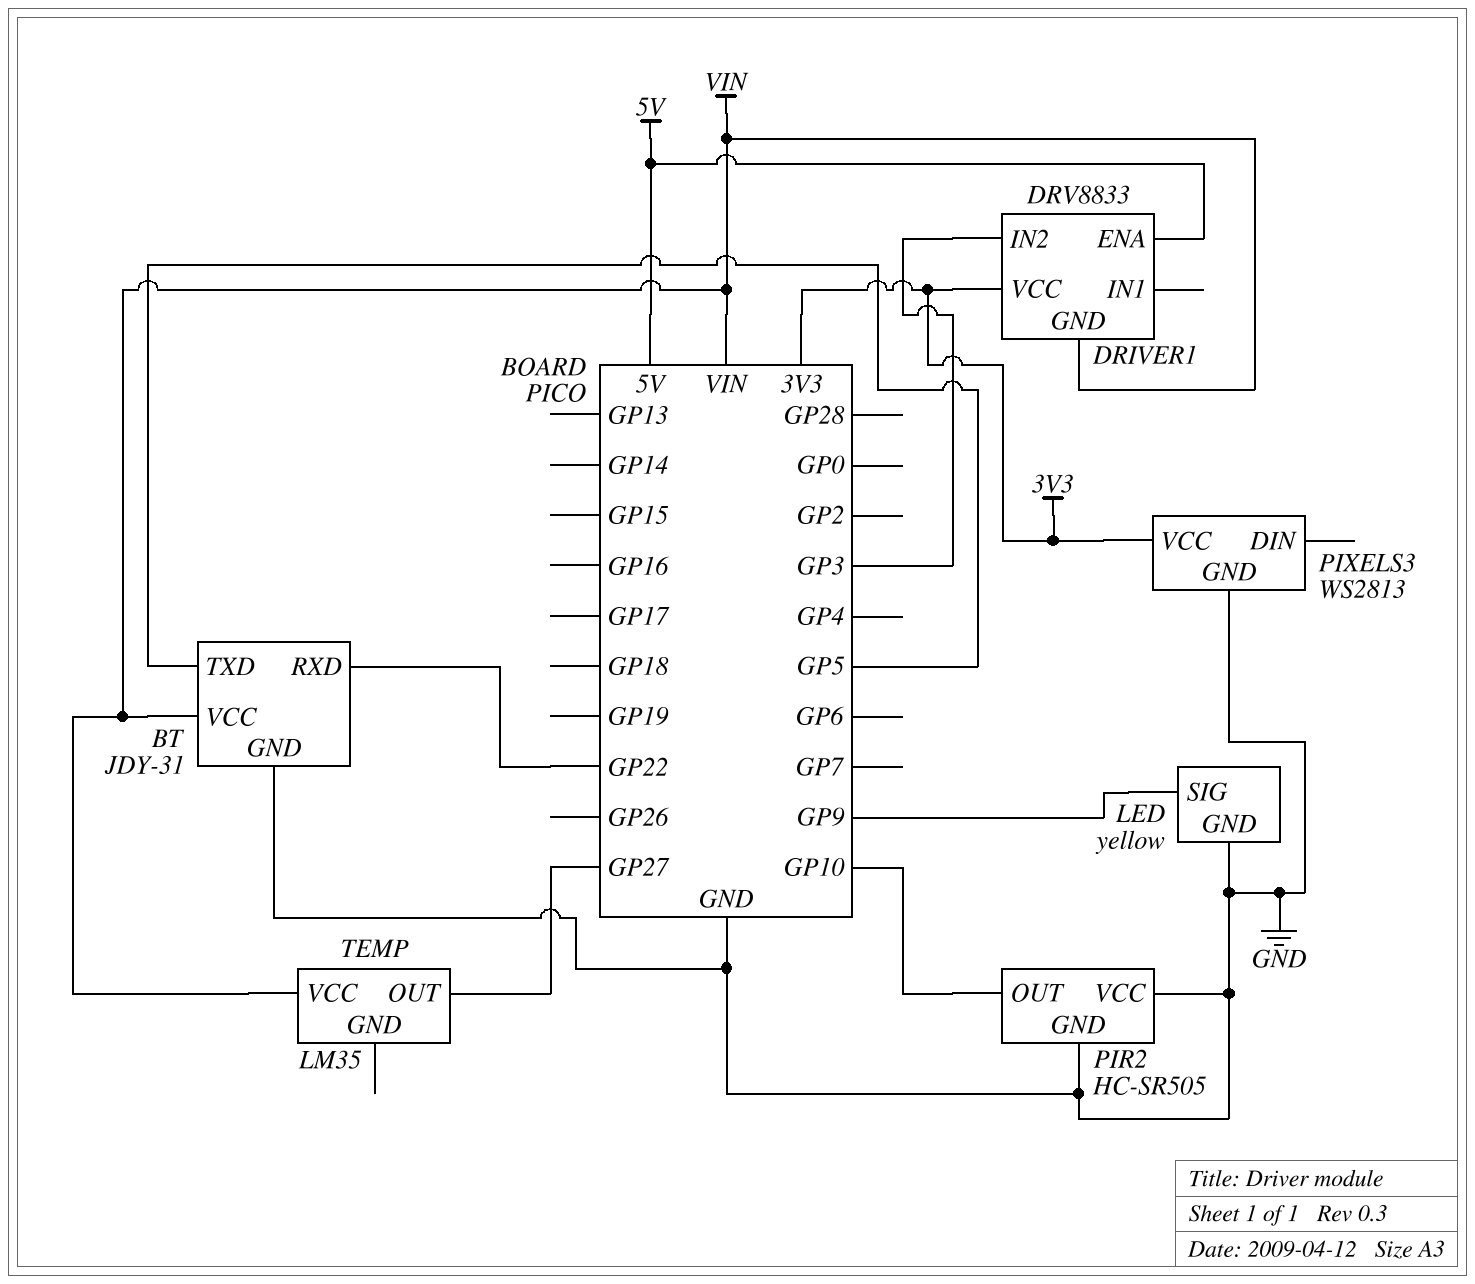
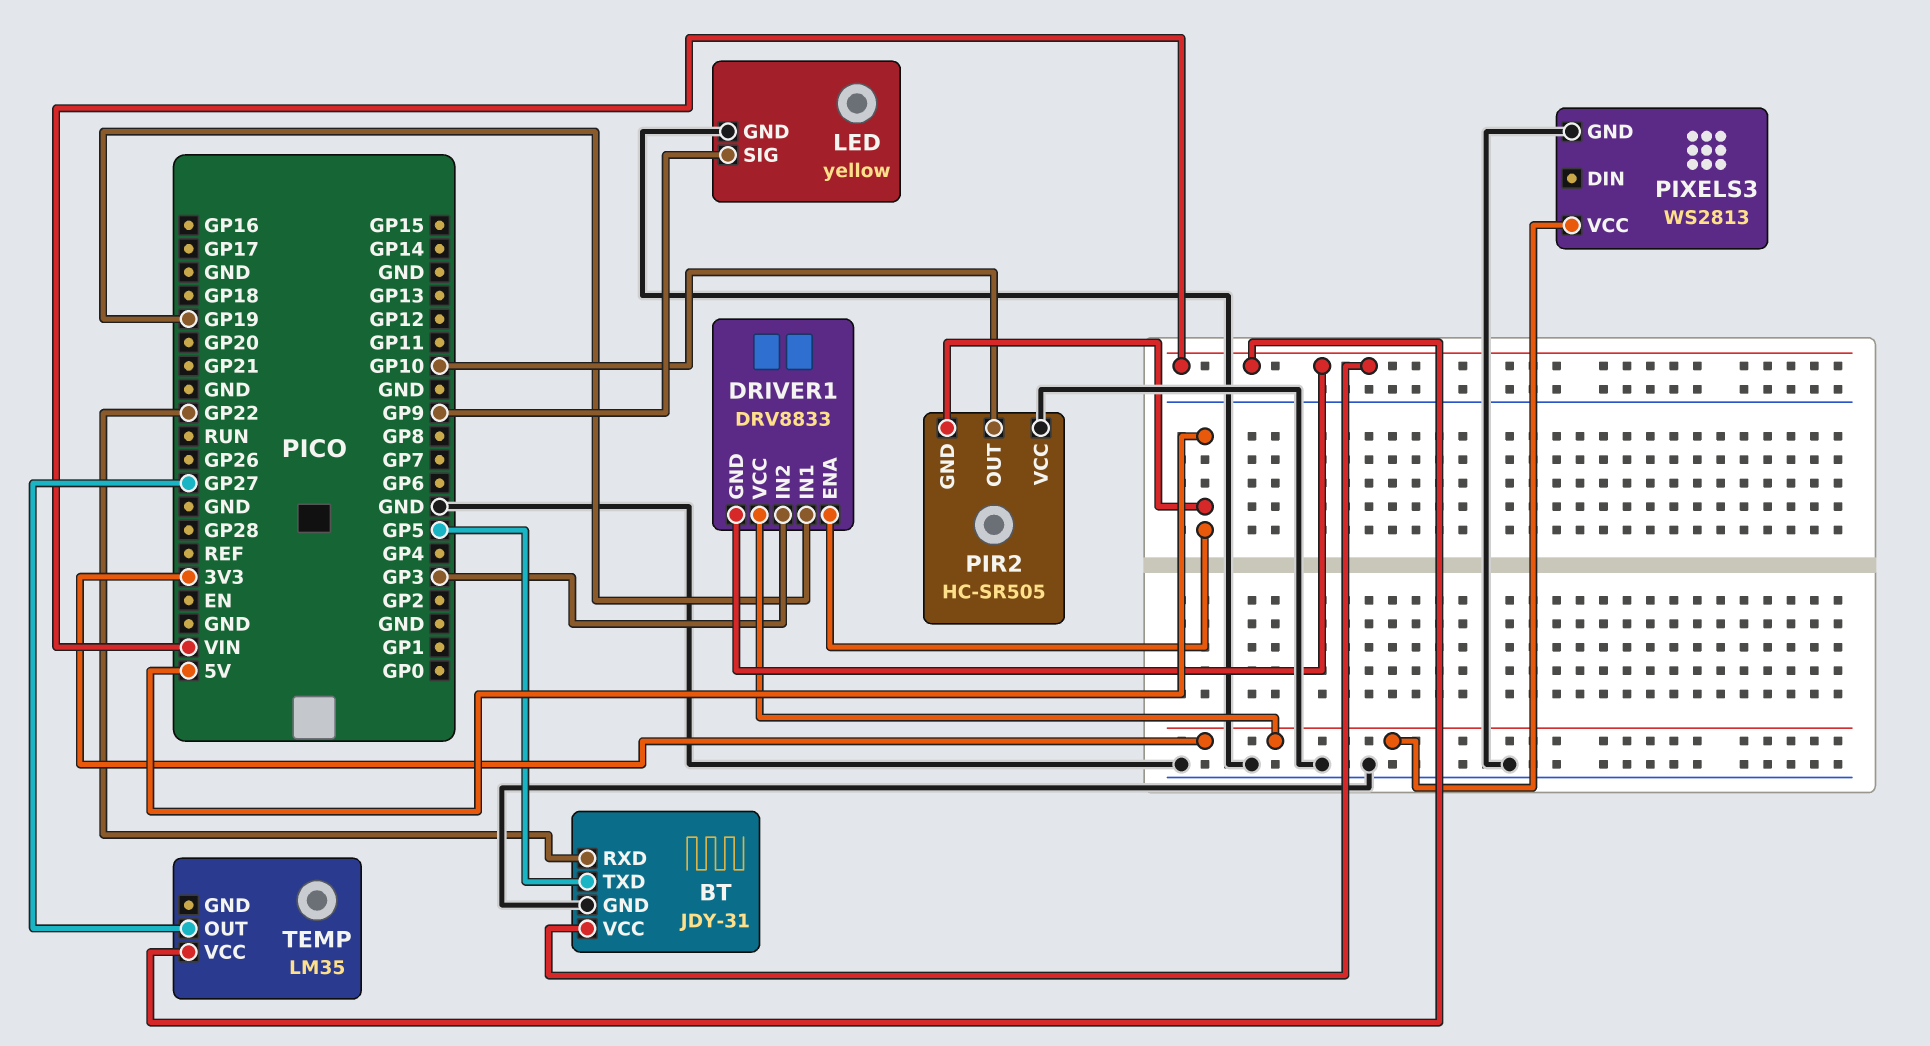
DRIVER1 pin IN1: none -> GP19
PIR2 pin GND: GND -> 5V

